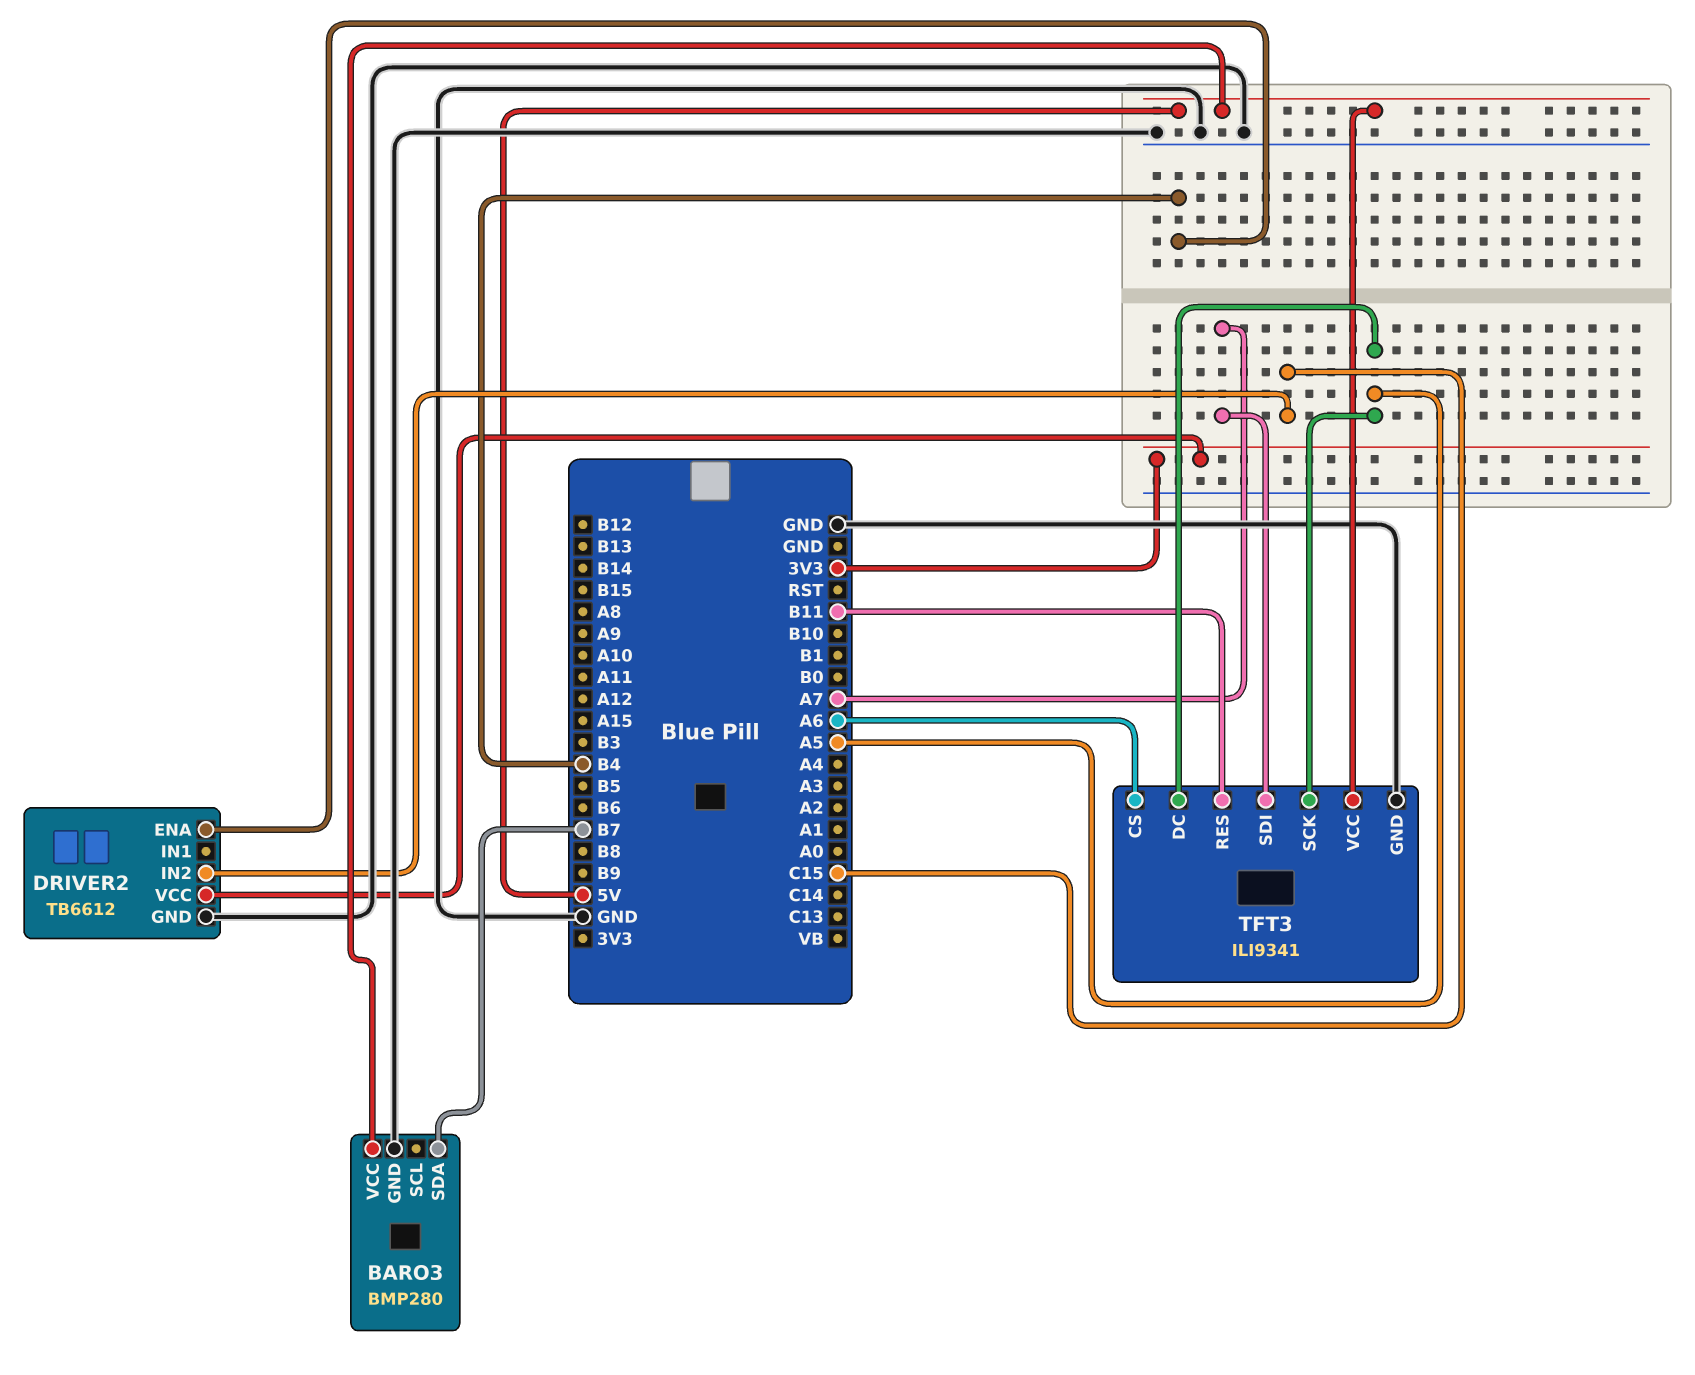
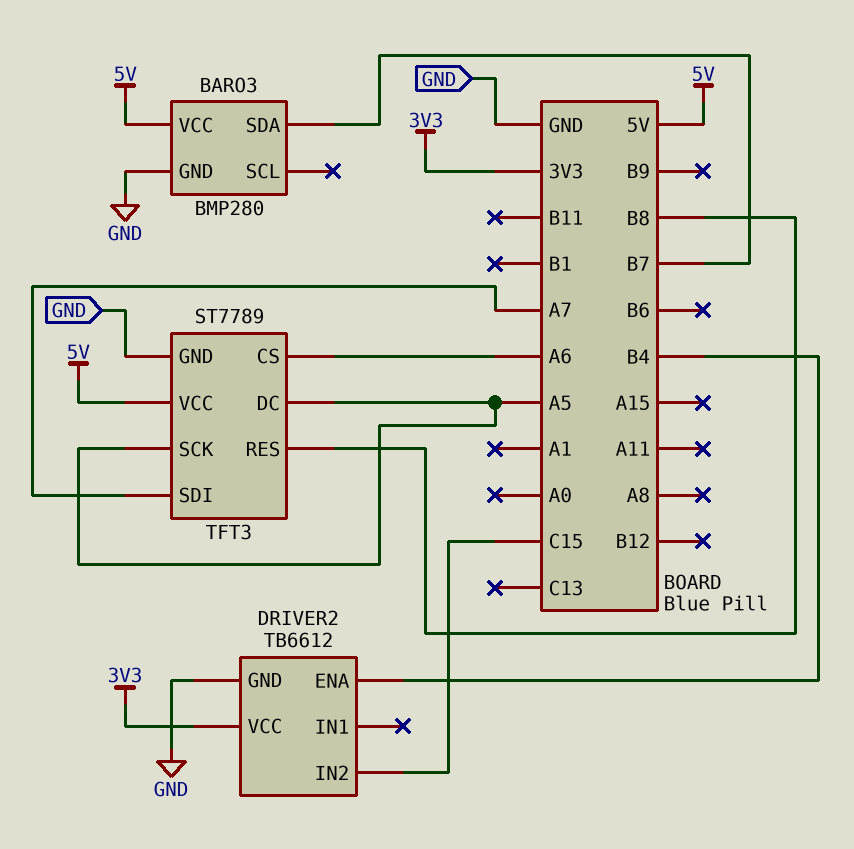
TFT3: ILI9341 -> ST7789
TFT3 pin RES: B11 -> B8

